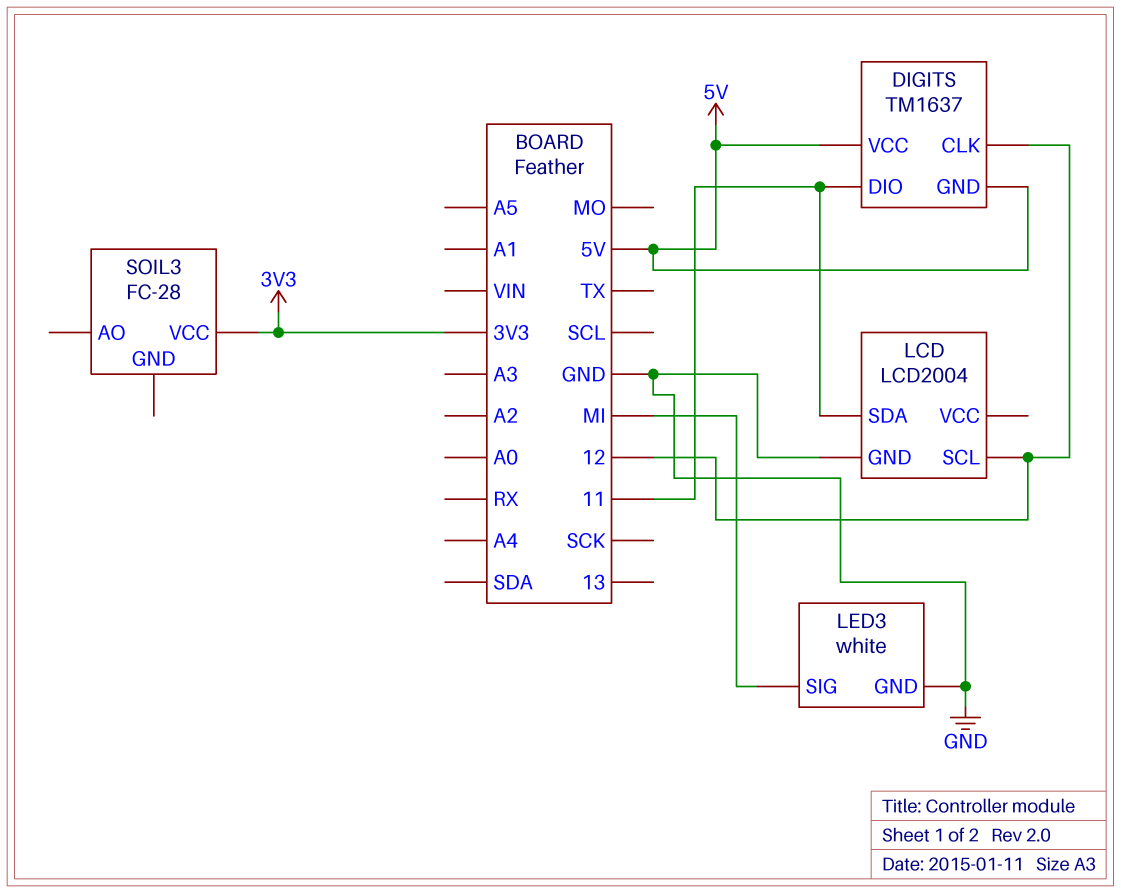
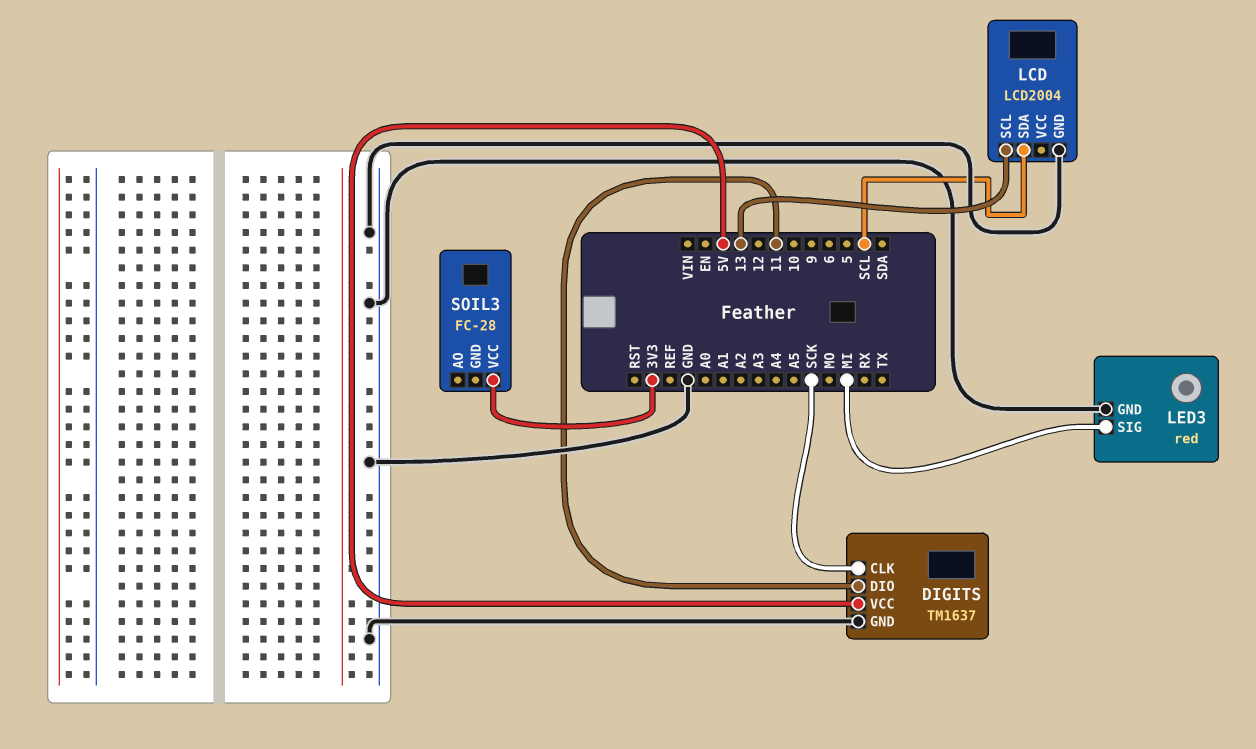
DIGITS pin CLK: 12 -> SCK
DIGITS pin GND: 5V -> GND
LCD pin SCL: 12 -> 13
LCD pin SDA: 11 -> SCL
LED3: white -> red

